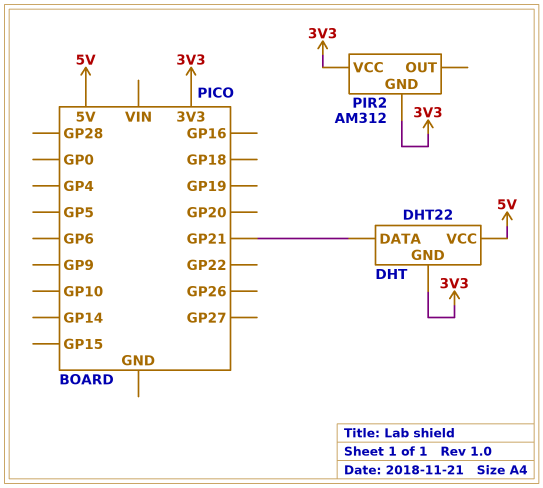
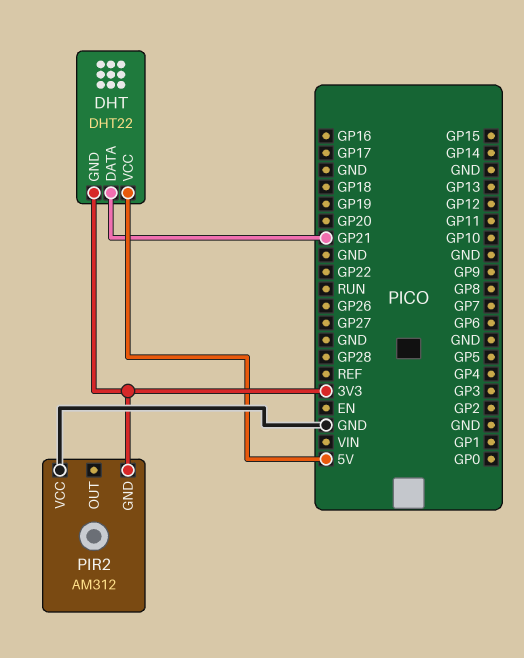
PIR2 pin VCC: 3V3 -> GND

